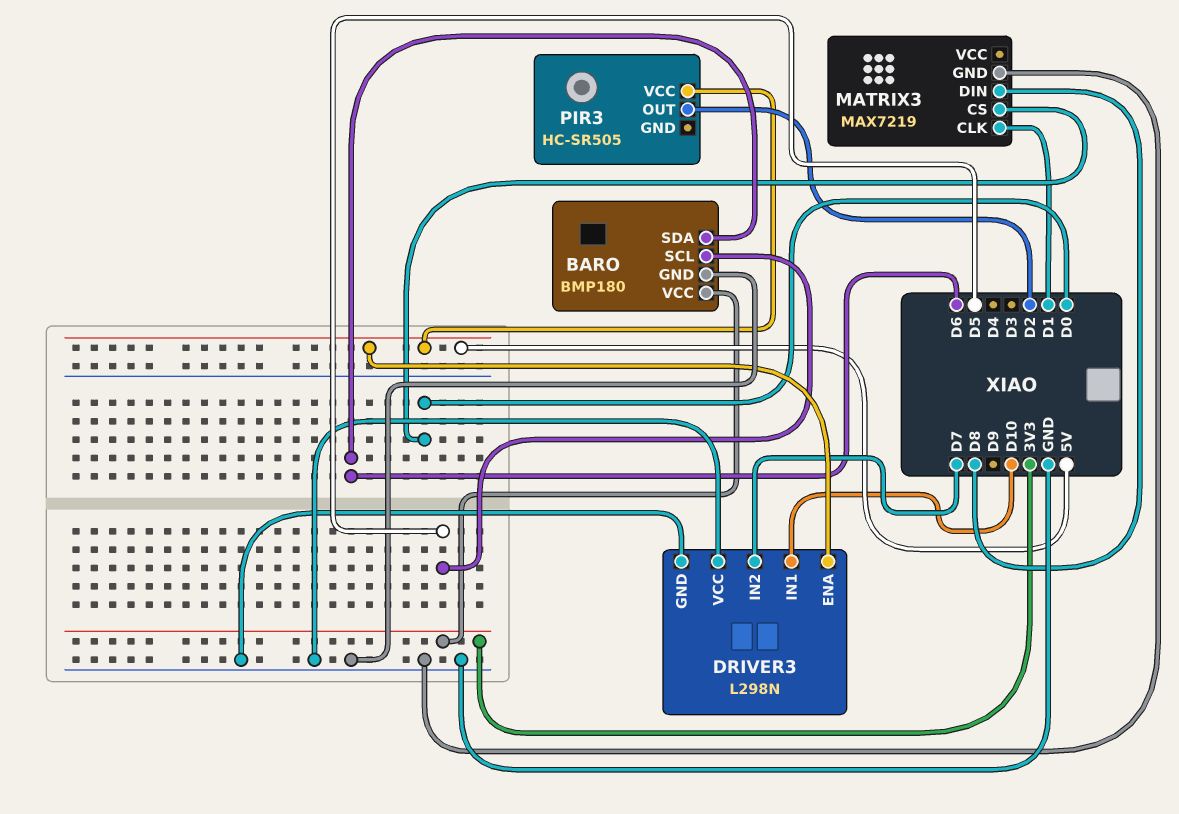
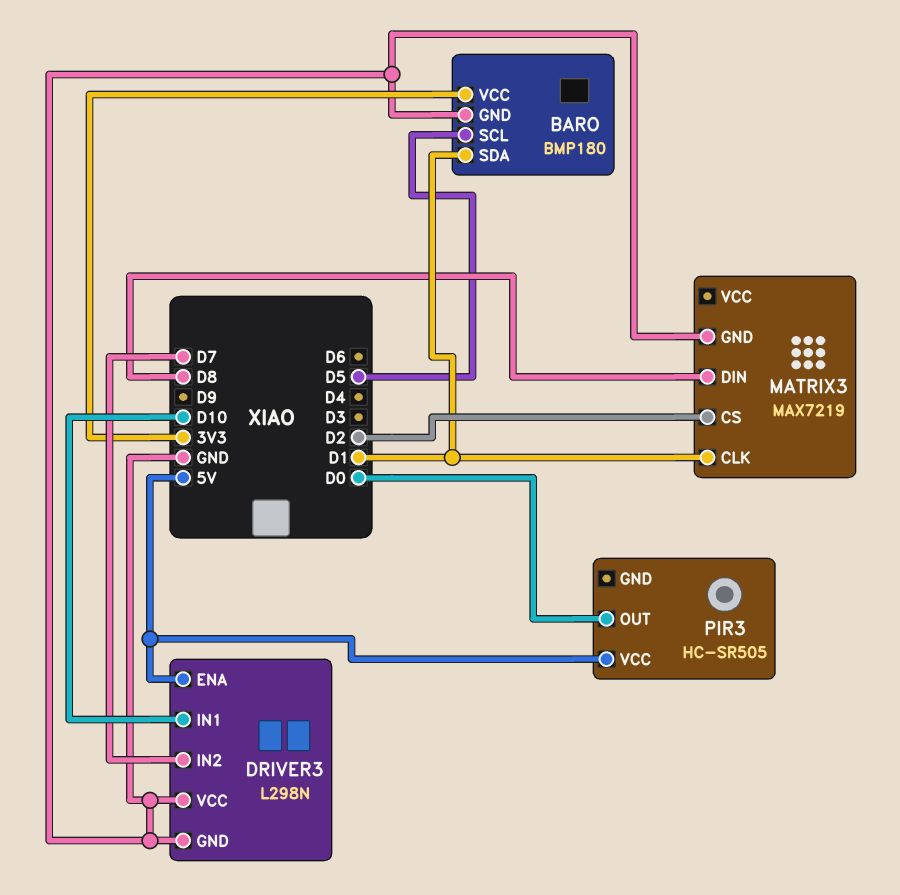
BARO pin SDA: D6 -> D1
MATRIX3 pin CS: D0 -> D2
PIR3 pin OUT: D2 -> D0

